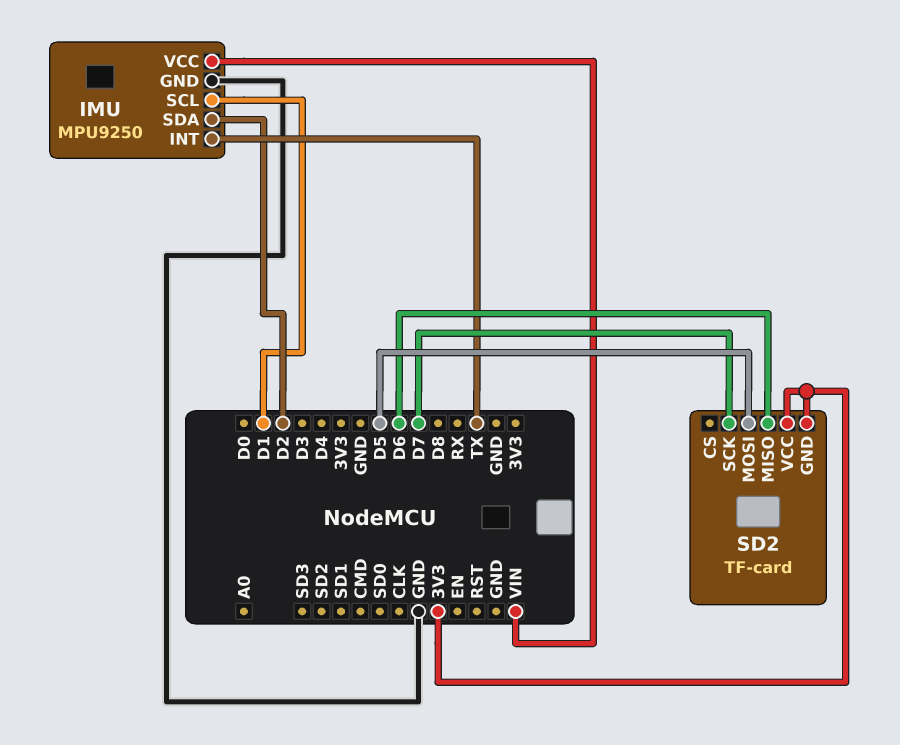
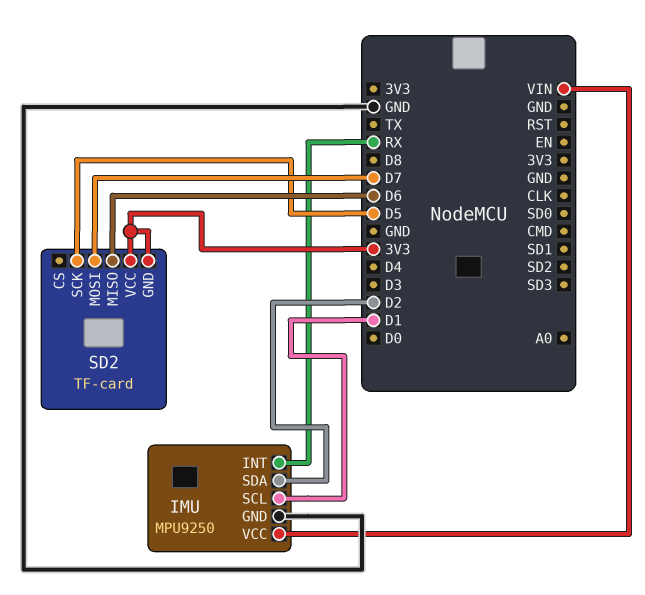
IMU pin INT: TX -> RX
SD2 pin MOSI: D5 -> D7
SD2 pin SCK: D7 -> D5

